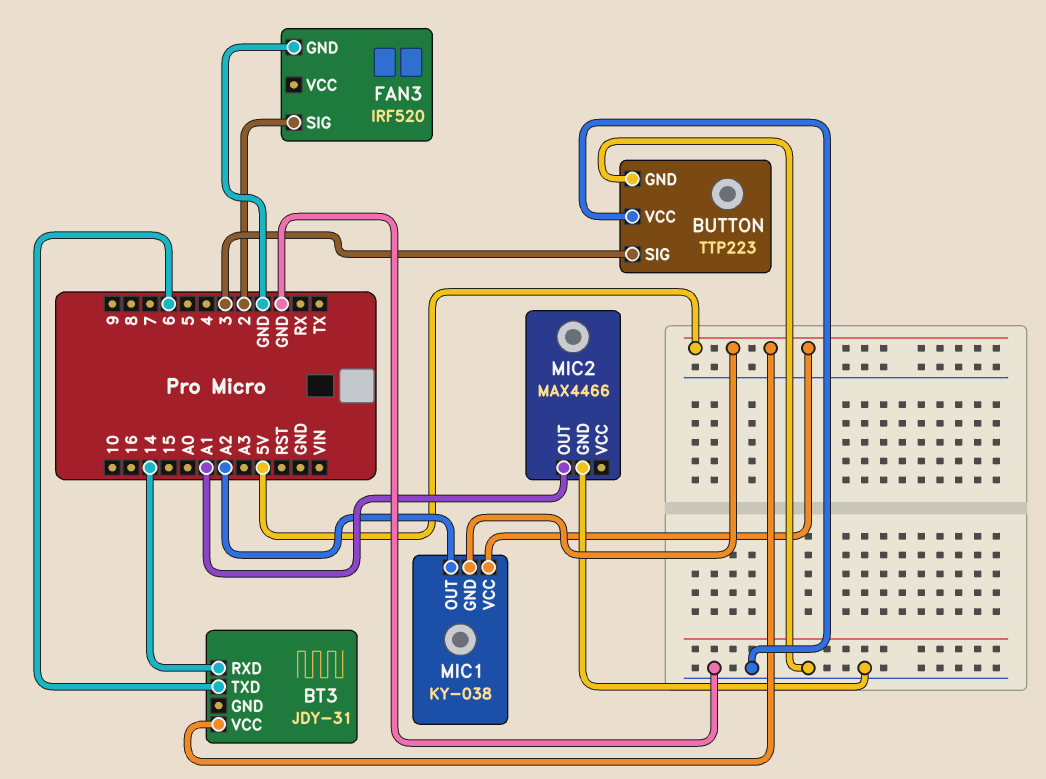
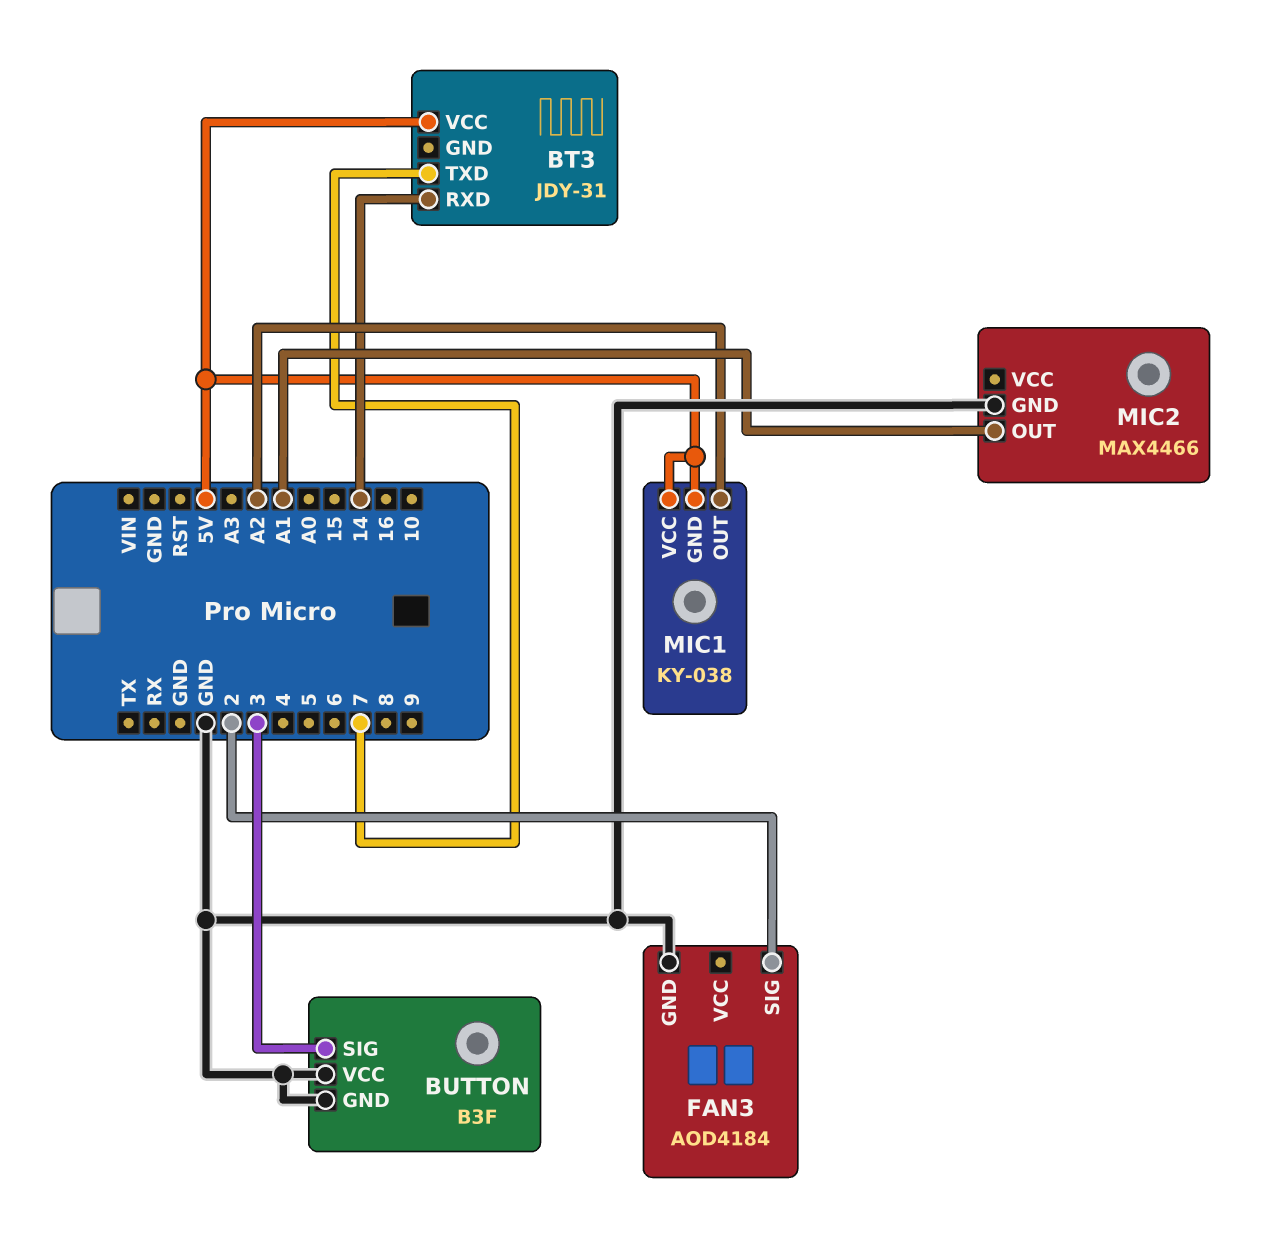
BT3 pin TXD: 6 -> 7
BUTTON: TTP223 -> B3F
FAN3: IRF520 -> AOD4184

